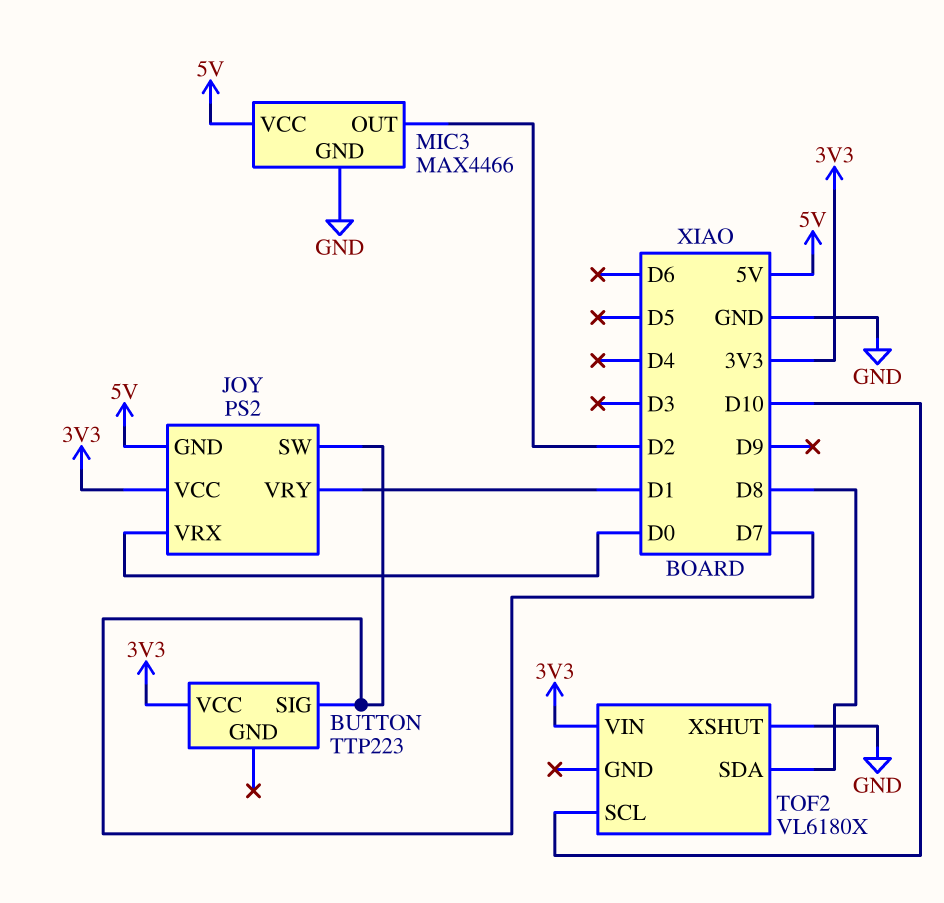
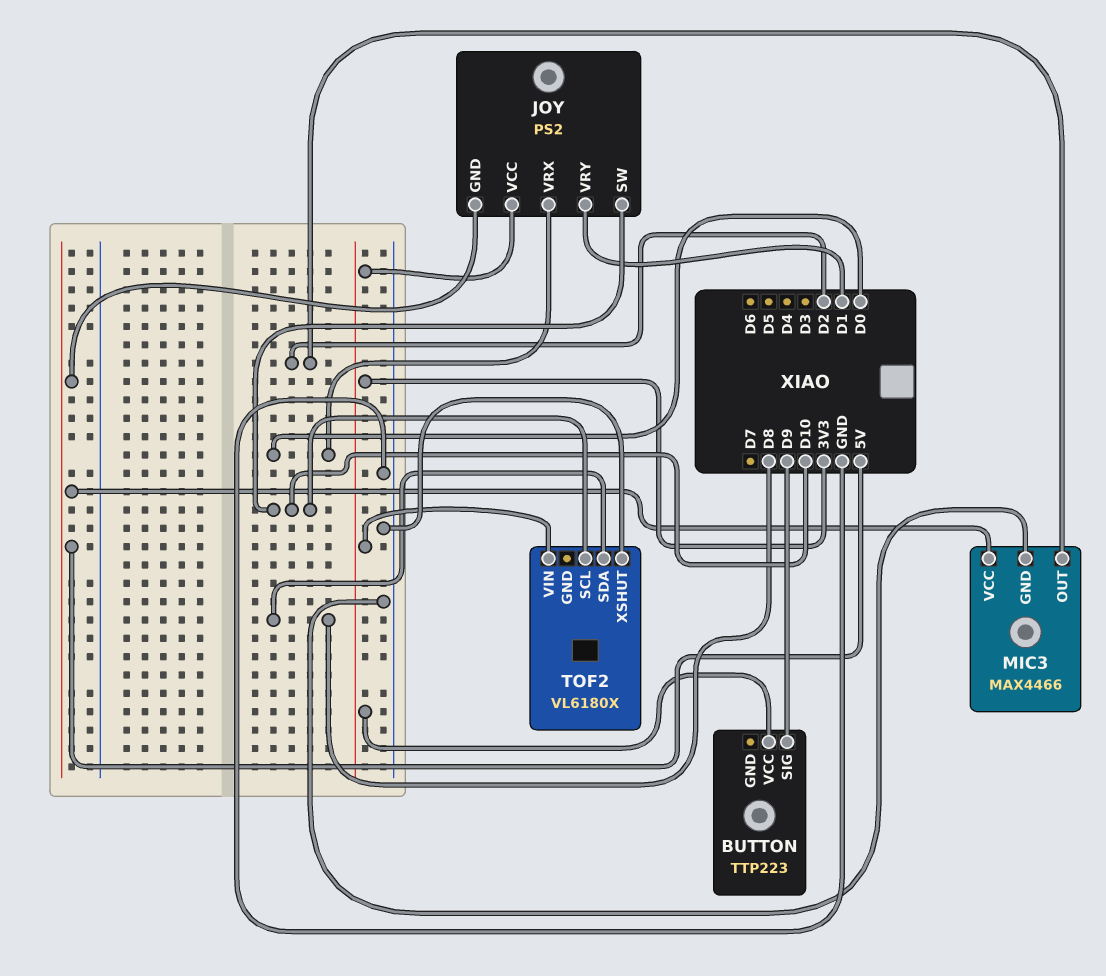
BUTTON pin SIG: D7 -> D9
JOY pin SW: D7 -> D10

